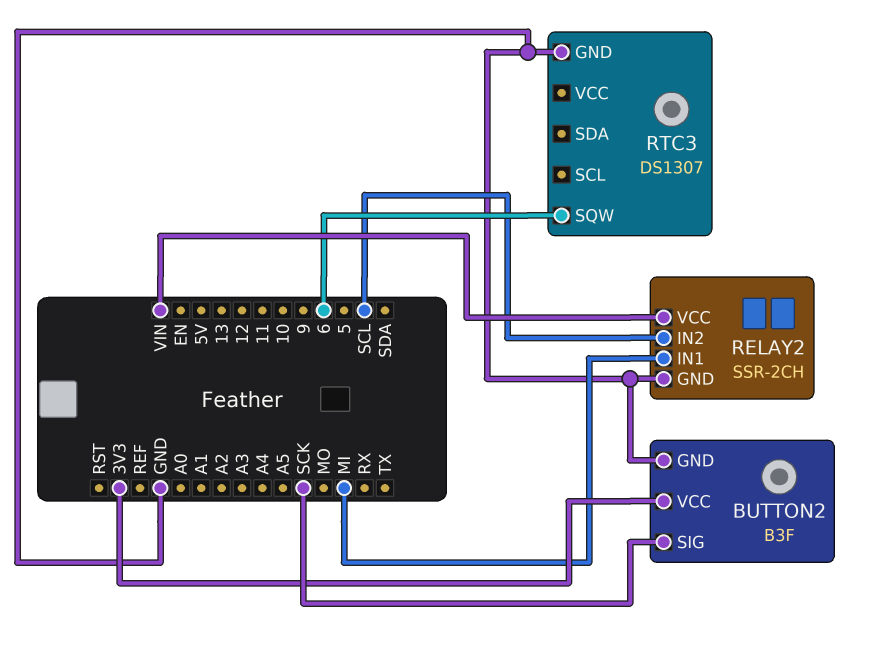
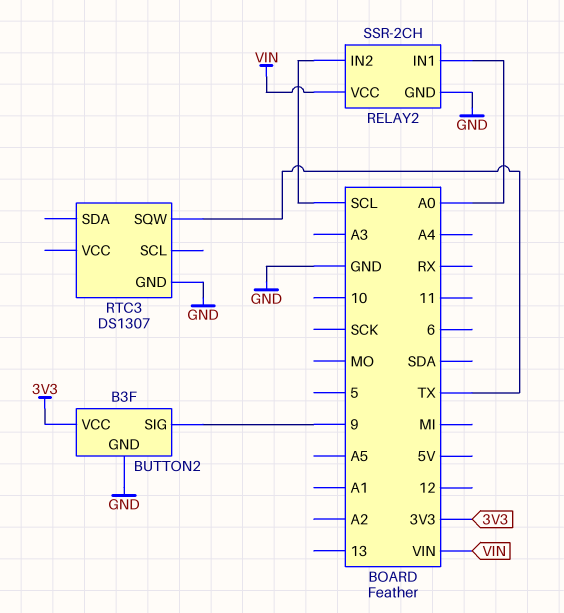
BUTTON2 pin SIG: SCK -> 9
RELAY2 pin IN1: MI -> A0
RTC3 pin SQW: 6 -> TX

